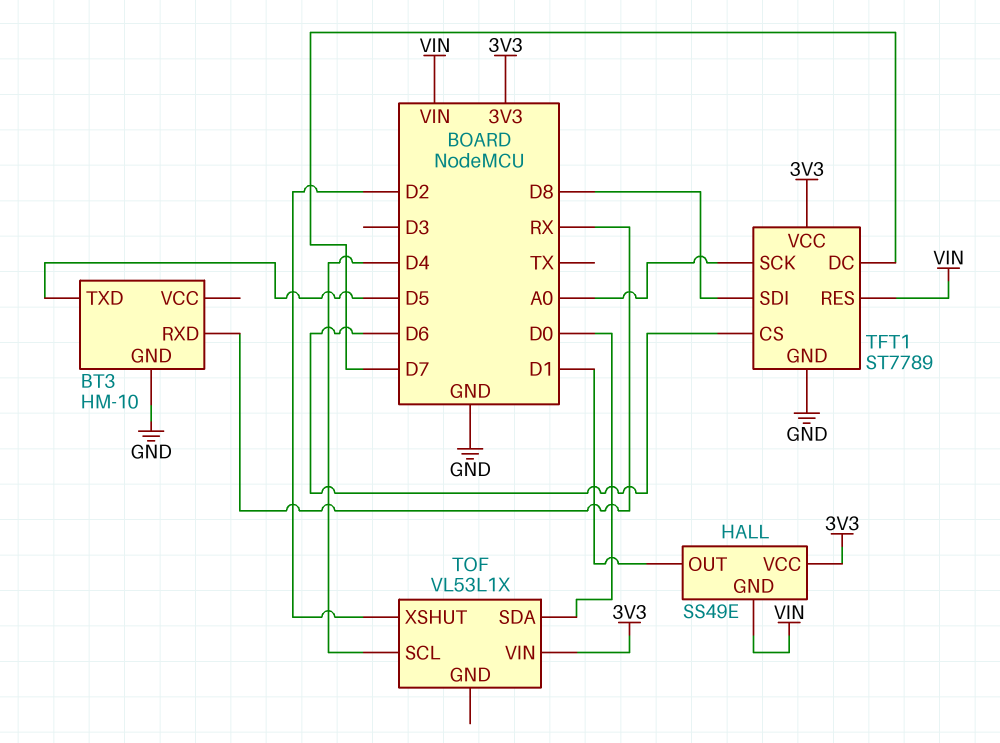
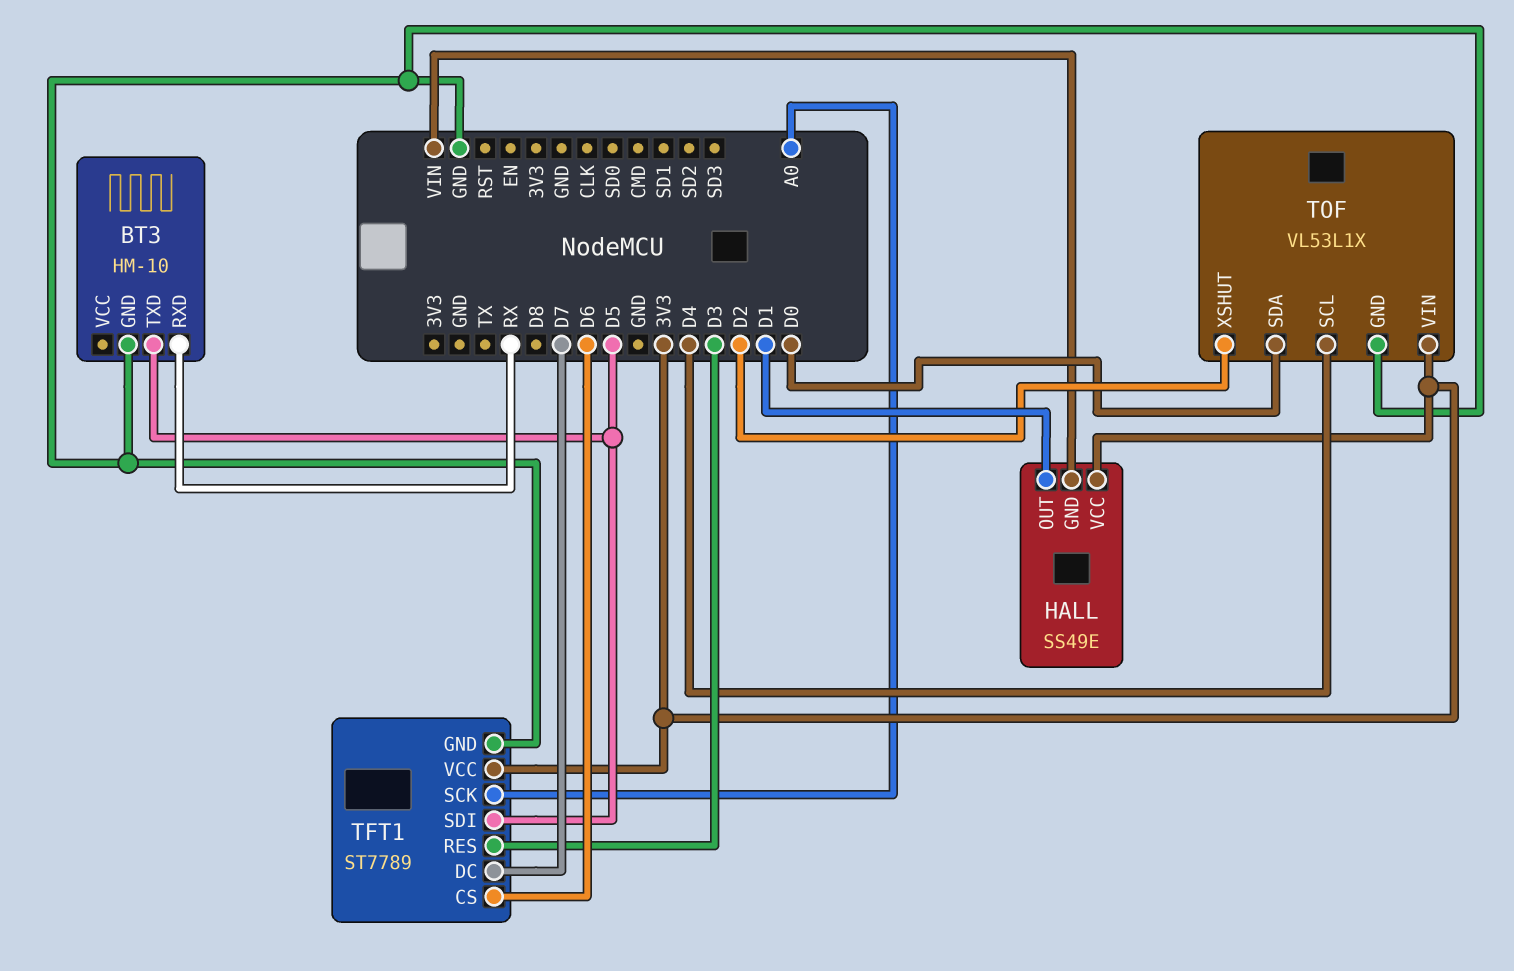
TFT1 pin RES: VIN -> D3
TFT1 pin SDI: D8 -> D5
TOF pin GND: none -> GND

